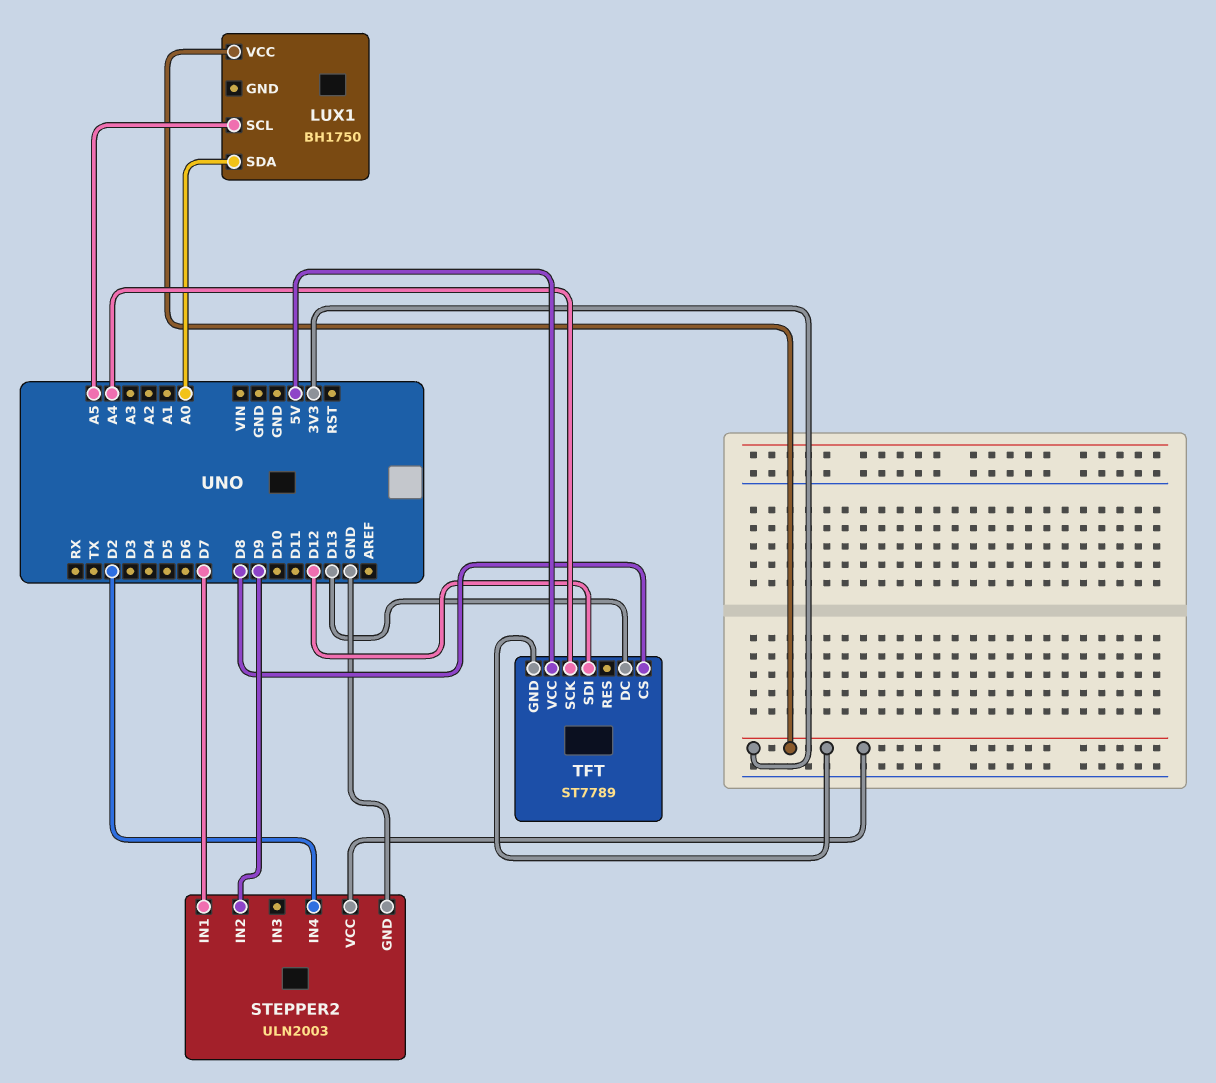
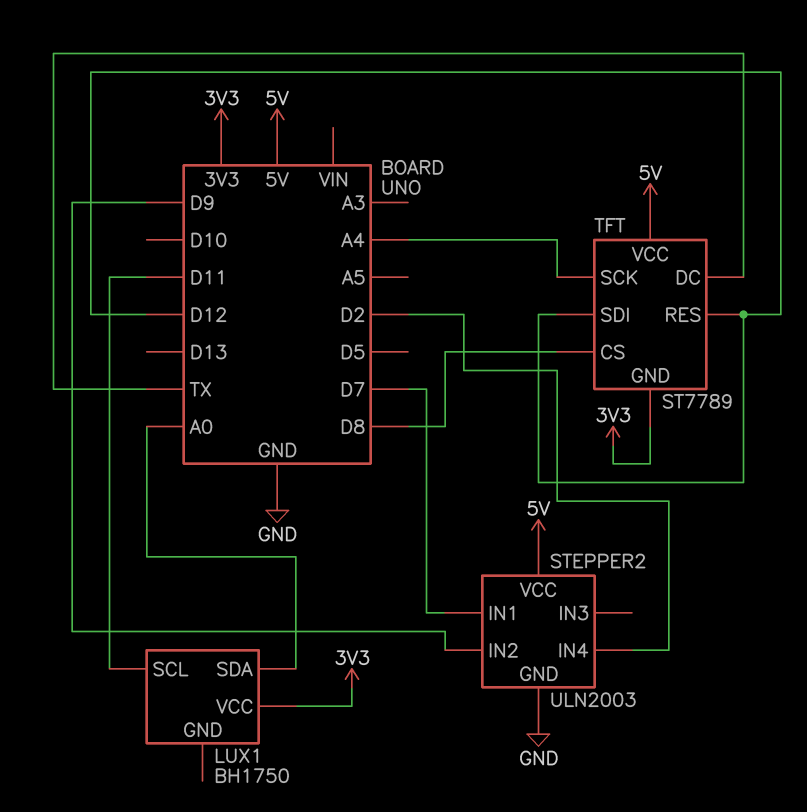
LUX1 pin SCL: A5 -> D11
STEPPER2 pin VCC: 3V3 -> 5V
TFT pin DC: D13 -> TX
TFT pin RES: none -> D12

